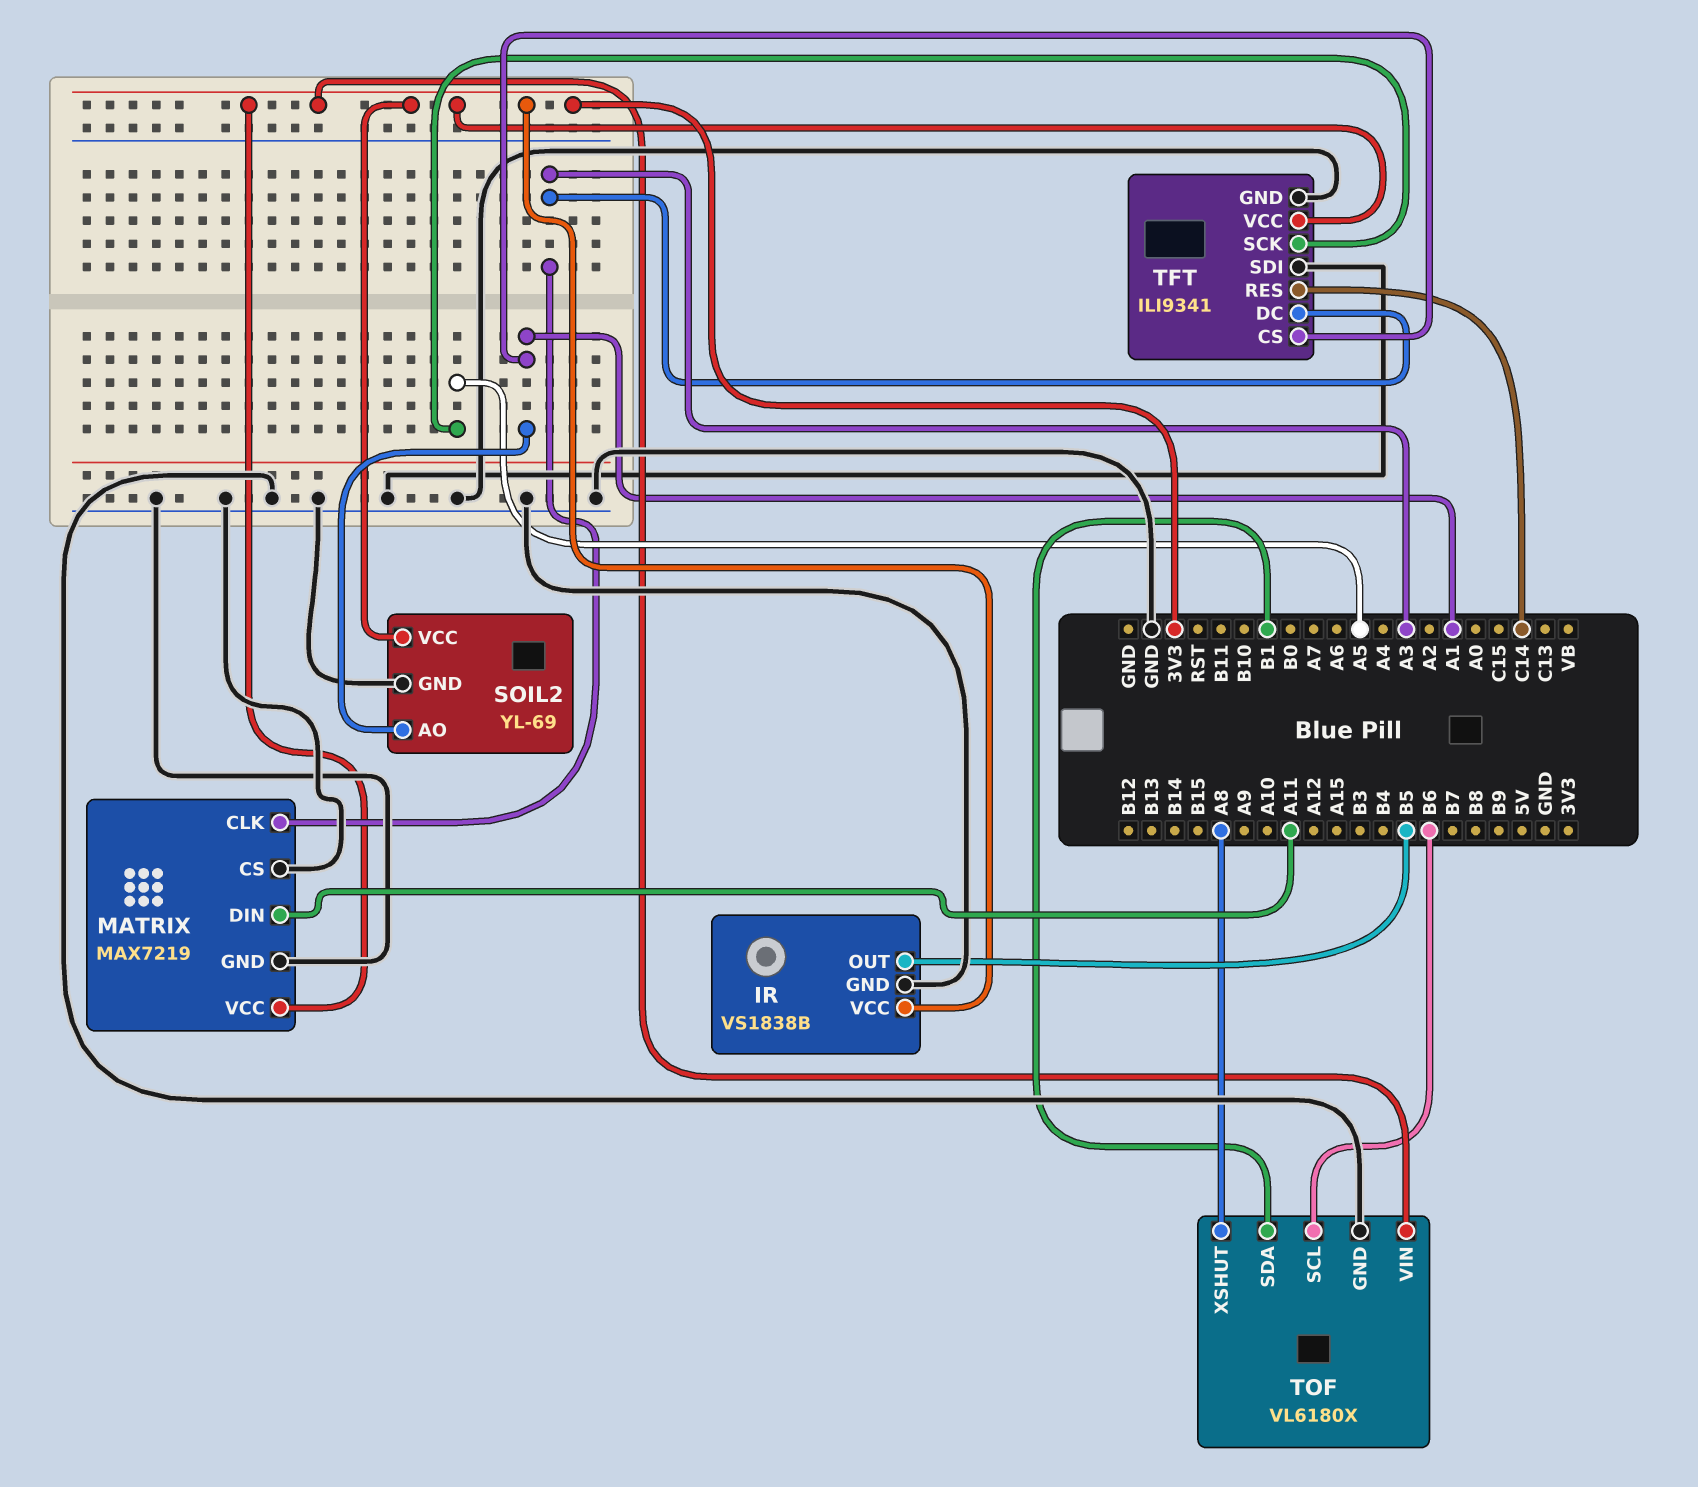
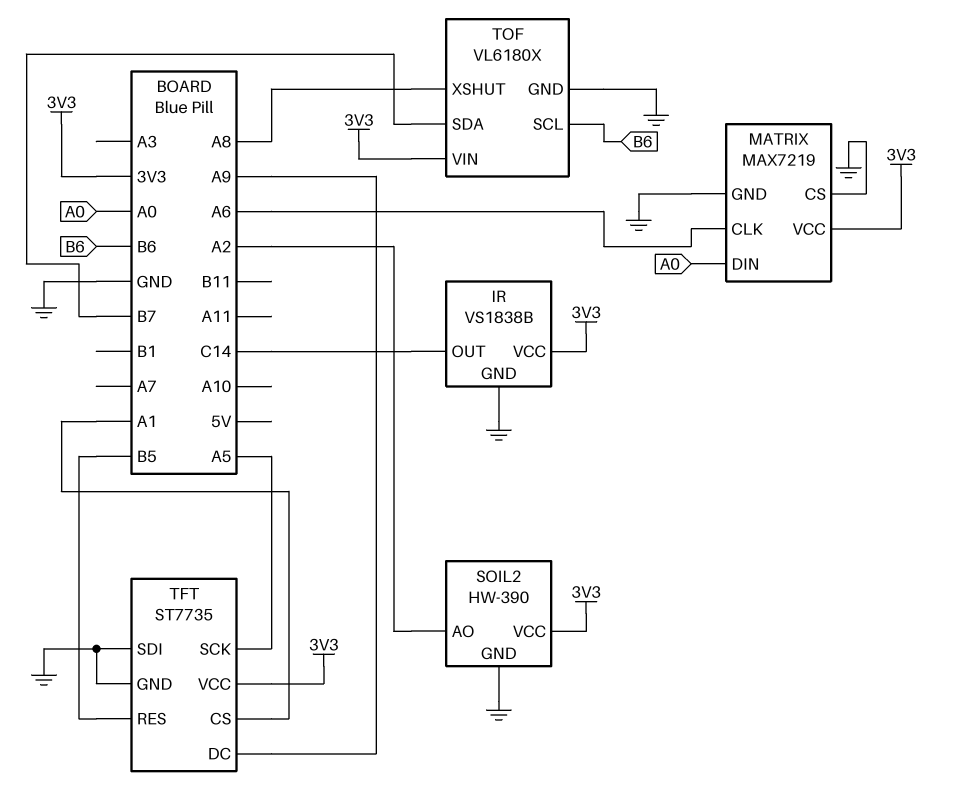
IR pin OUT: B5 -> C14
MATRIX pin CLK: A3 -> A6
MATRIX pin DIN: A11 -> A0
SOIL2: YL-69 -> HW-390
SOIL2 pin AO: A1 -> A2
TFT: ILI9341 -> ST7735
TFT pin DC: A3 -> A9
TFT pin RES: C14 -> B5
TOF pin SDA: B1 -> B7

